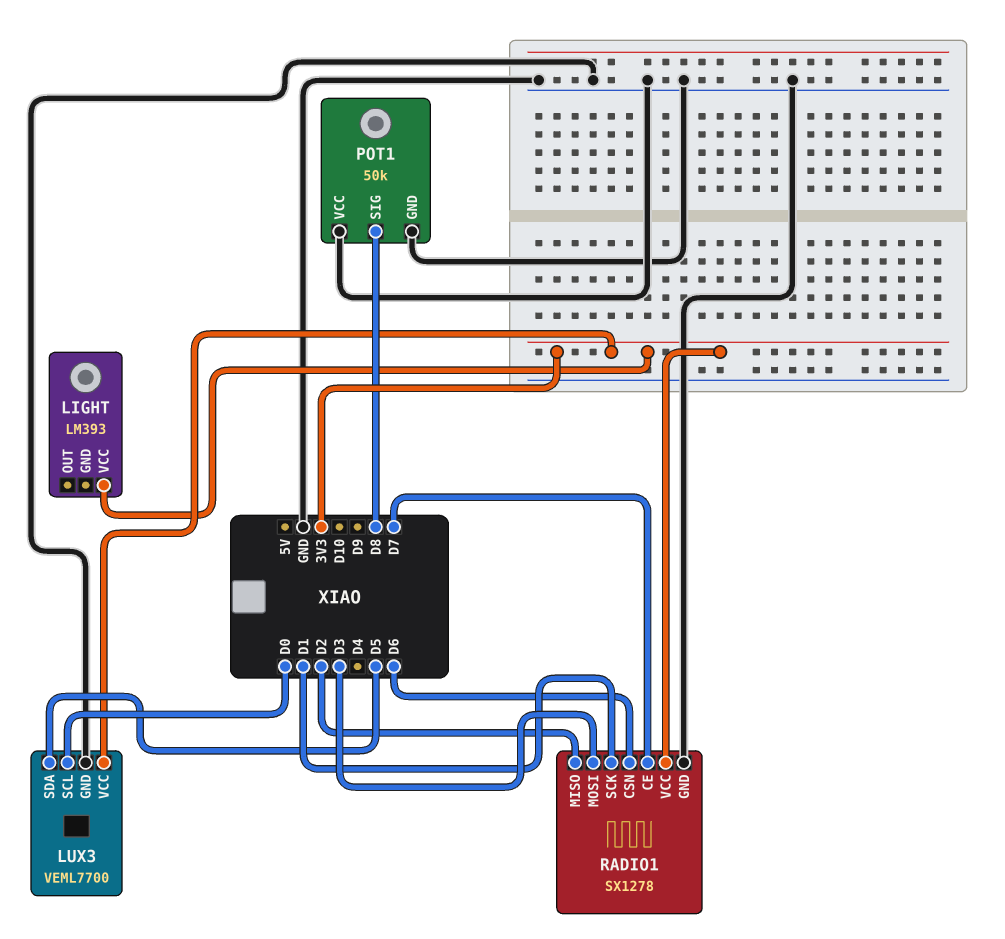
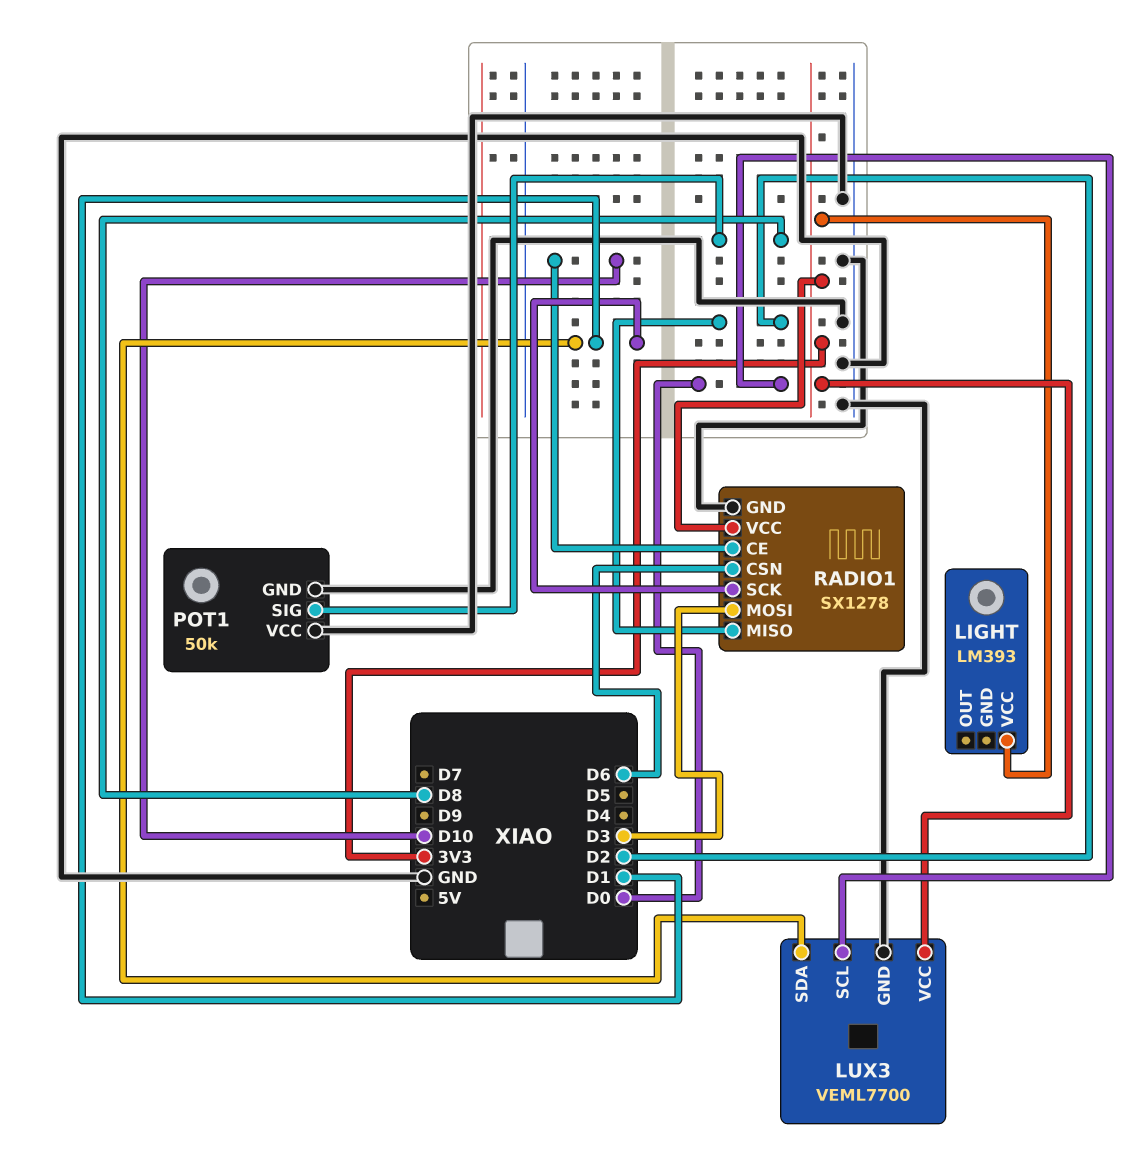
LUX3 pin SDA: D5 -> D1
RADIO1 pin CE: D7 -> D10

